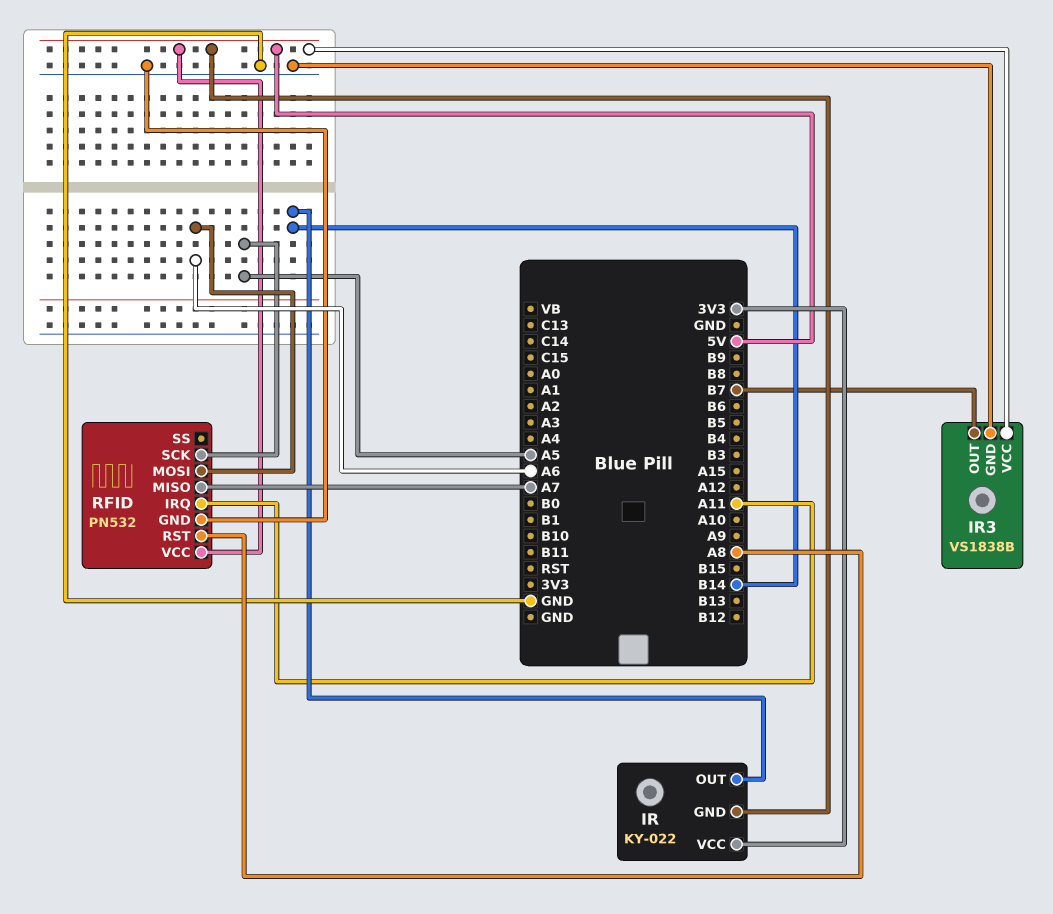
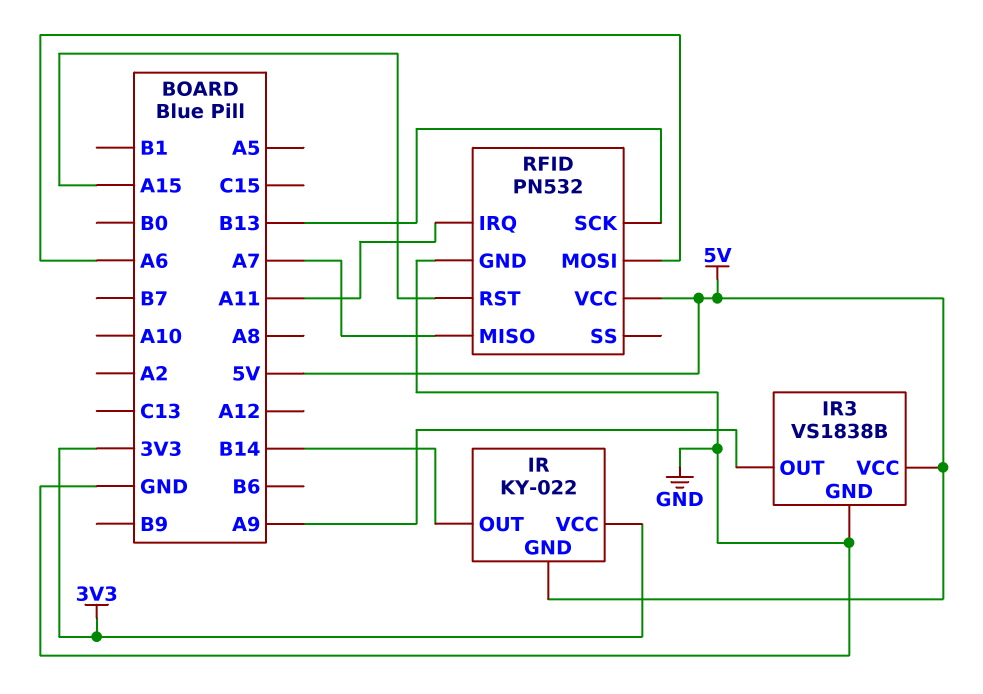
IR3 pin OUT: B7 -> A9
RFID pin RST: A8 -> A15
RFID pin SCK: A5 -> B13

